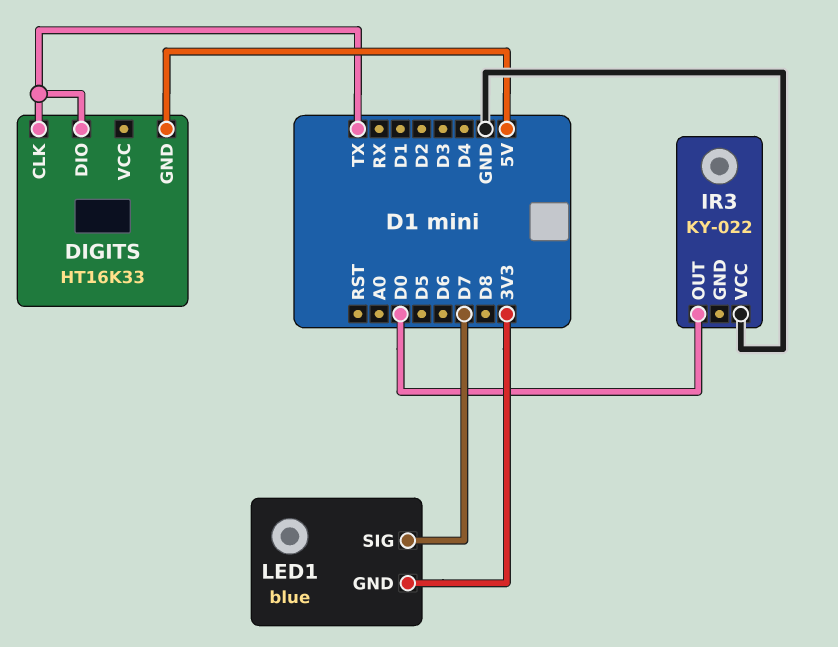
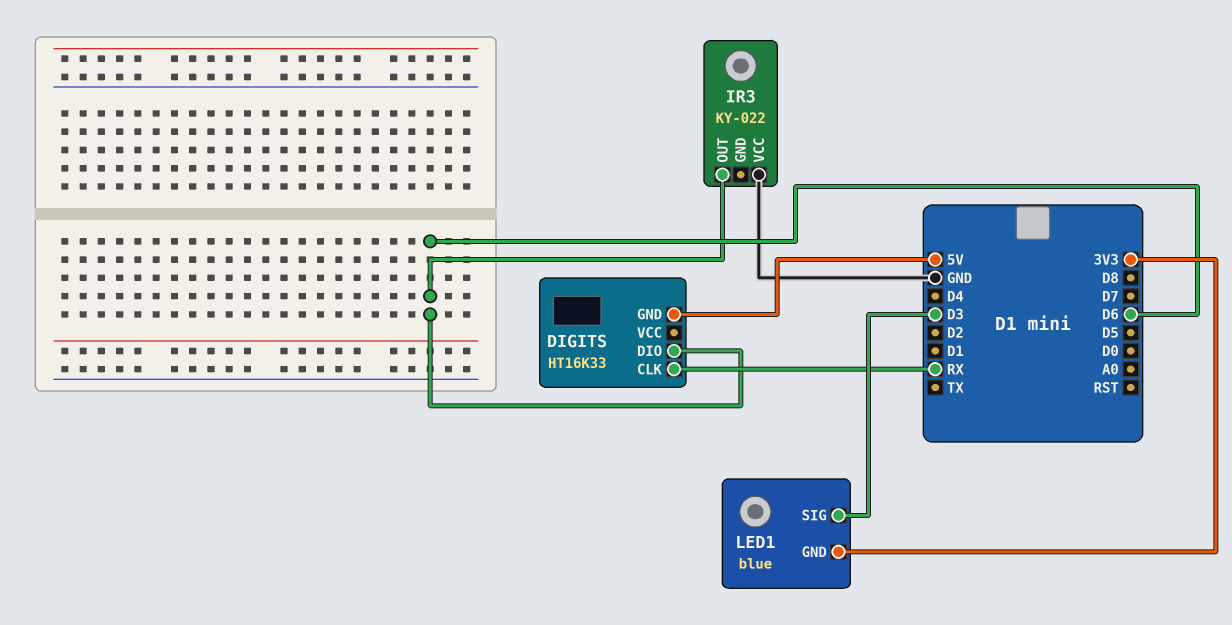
DIGITS pin CLK: TX -> RX
DIGITS pin DIO: TX -> D6
IR3 pin OUT: D0 -> D6
LED1 pin SIG: D7 -> D3

